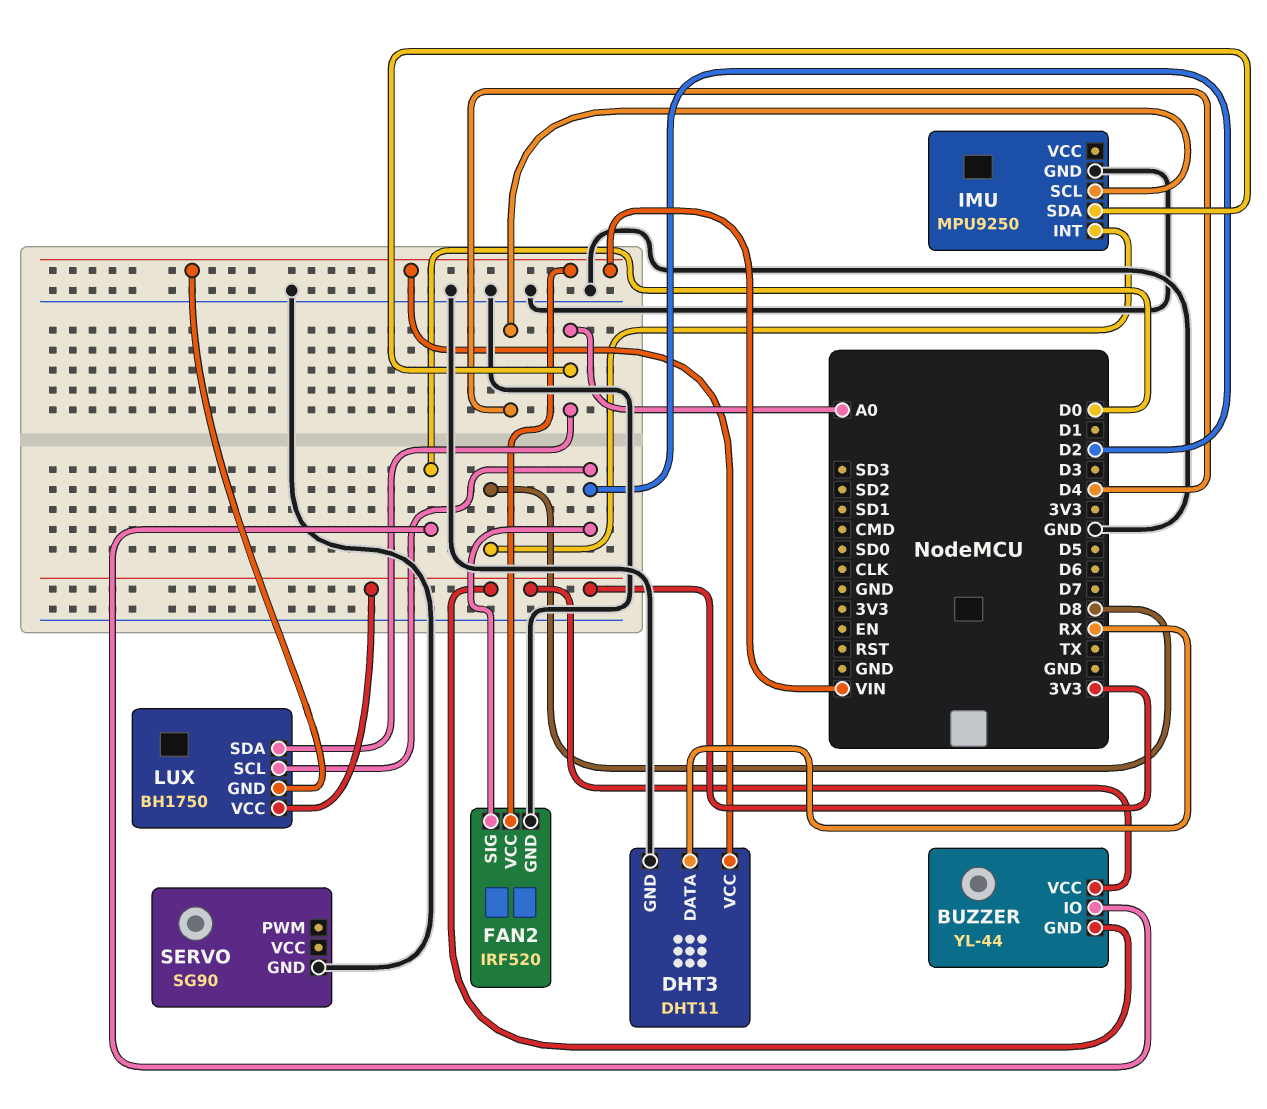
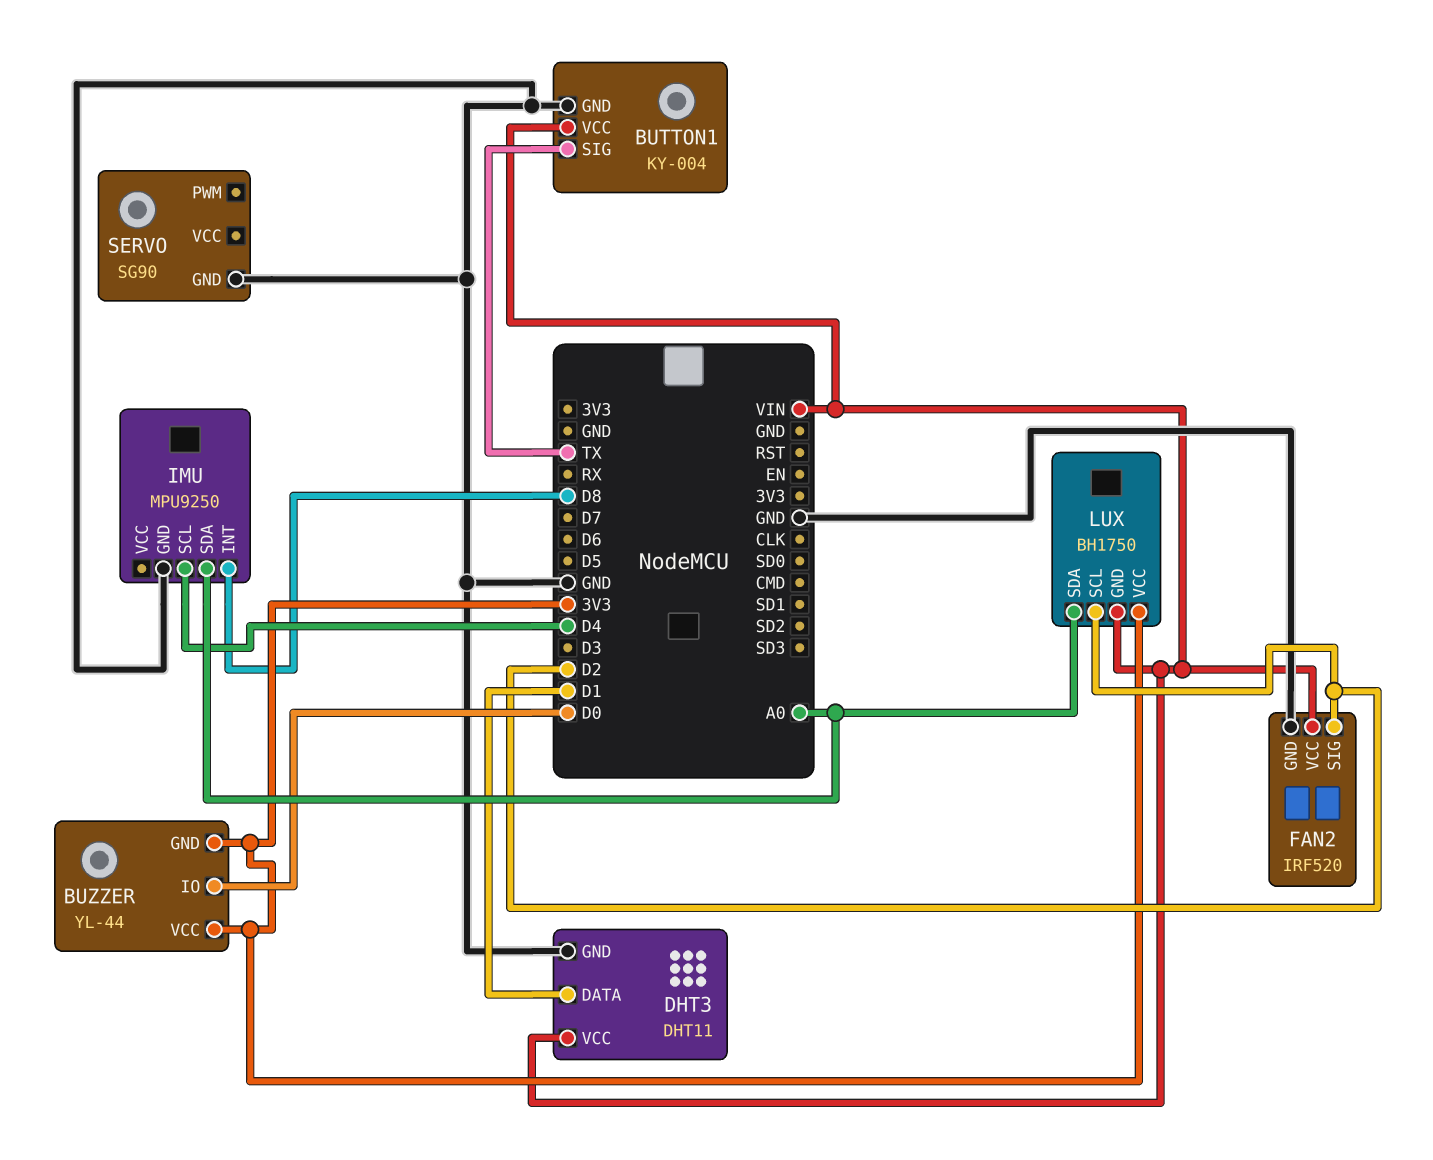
BUTTON1: none -> KY-004
BUTTON1 pin GND: none -> GND
BUTTON1 pin SIG: none -> TX
BUTTON1 pin VCC: none -> VIN
DHT3 pin DATA: RX -> D1

